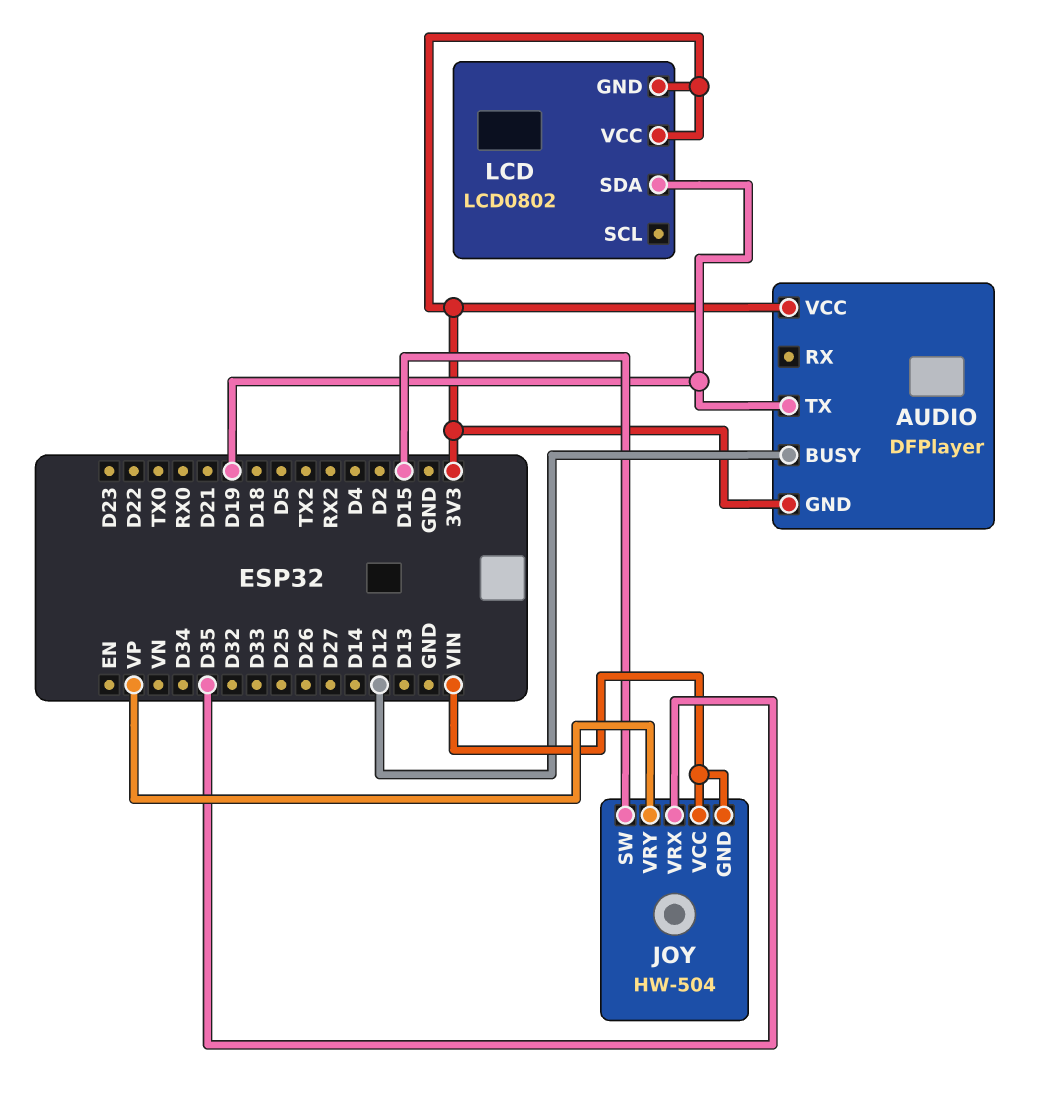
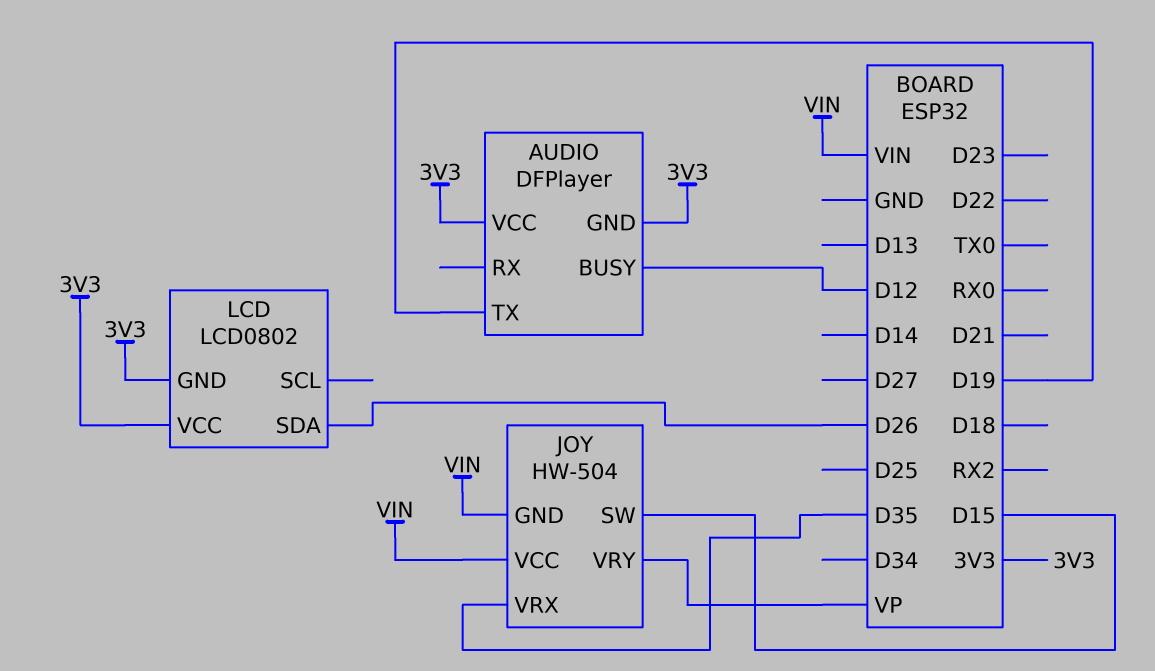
LCD pin SDA: D19 -> D26

